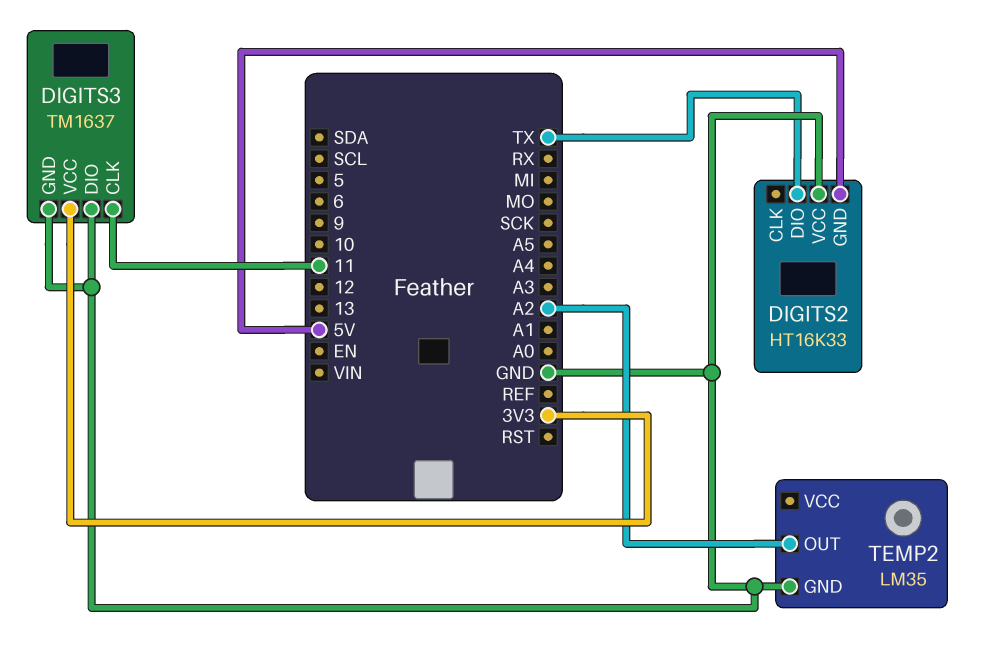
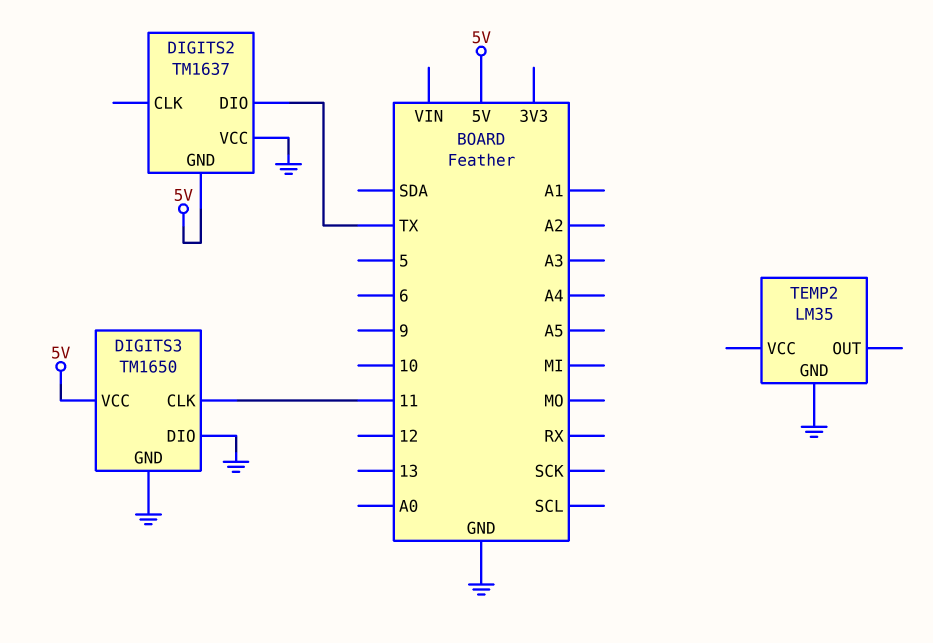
DIGITS2: HT16K33 -> TM1637
DIGITS3: TM1637 -> TM1650
DIGITS3 pin VCC: 3V3 -> 5V
TEMP2 pin OUT: A2 -> none

